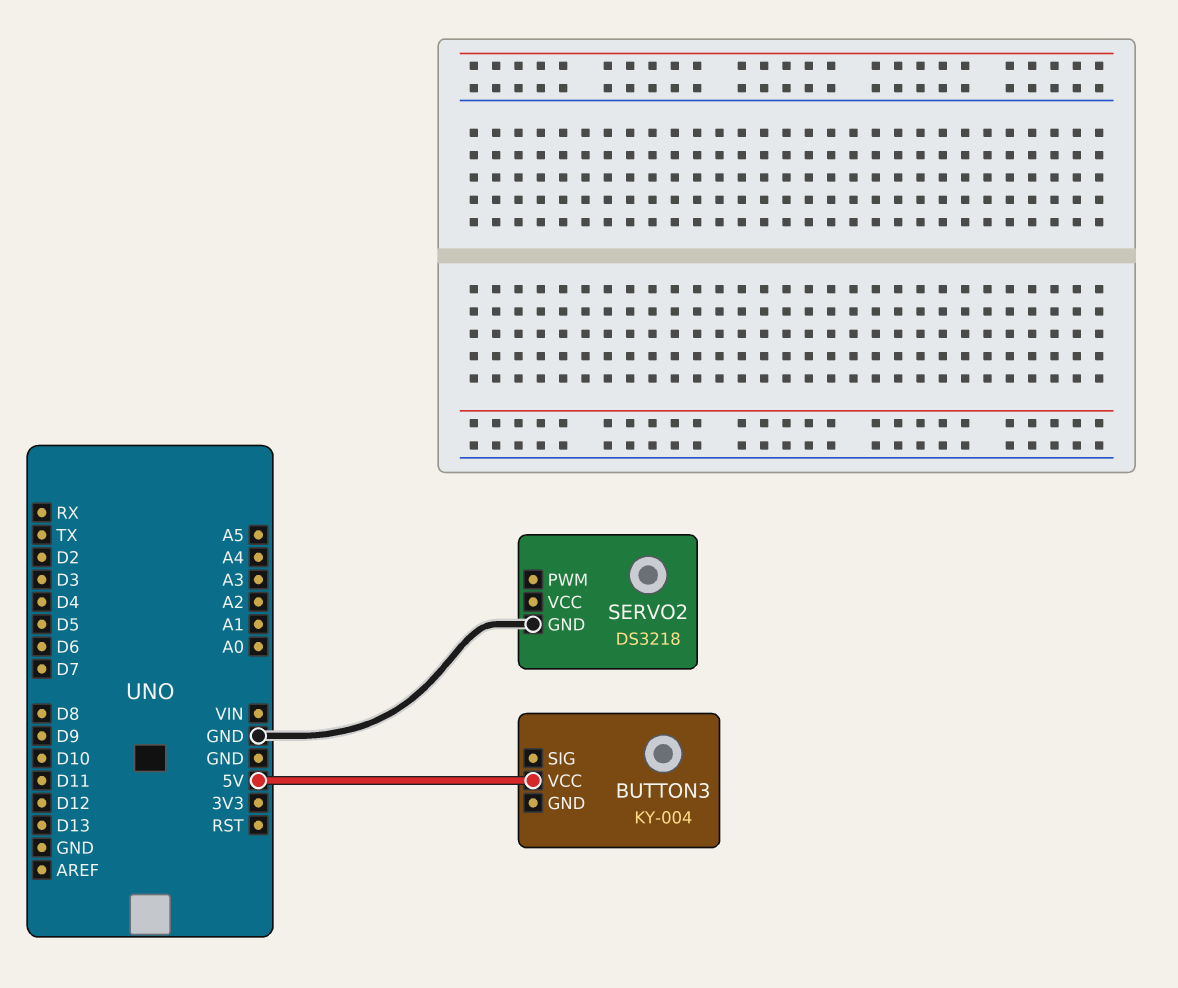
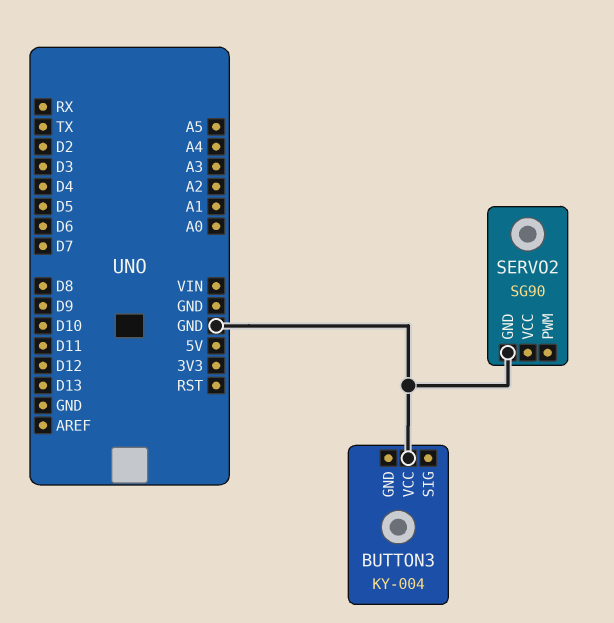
BUTTON3 pin VCC: 5V -> GND
SERVO2: DS3218 -> SG90

